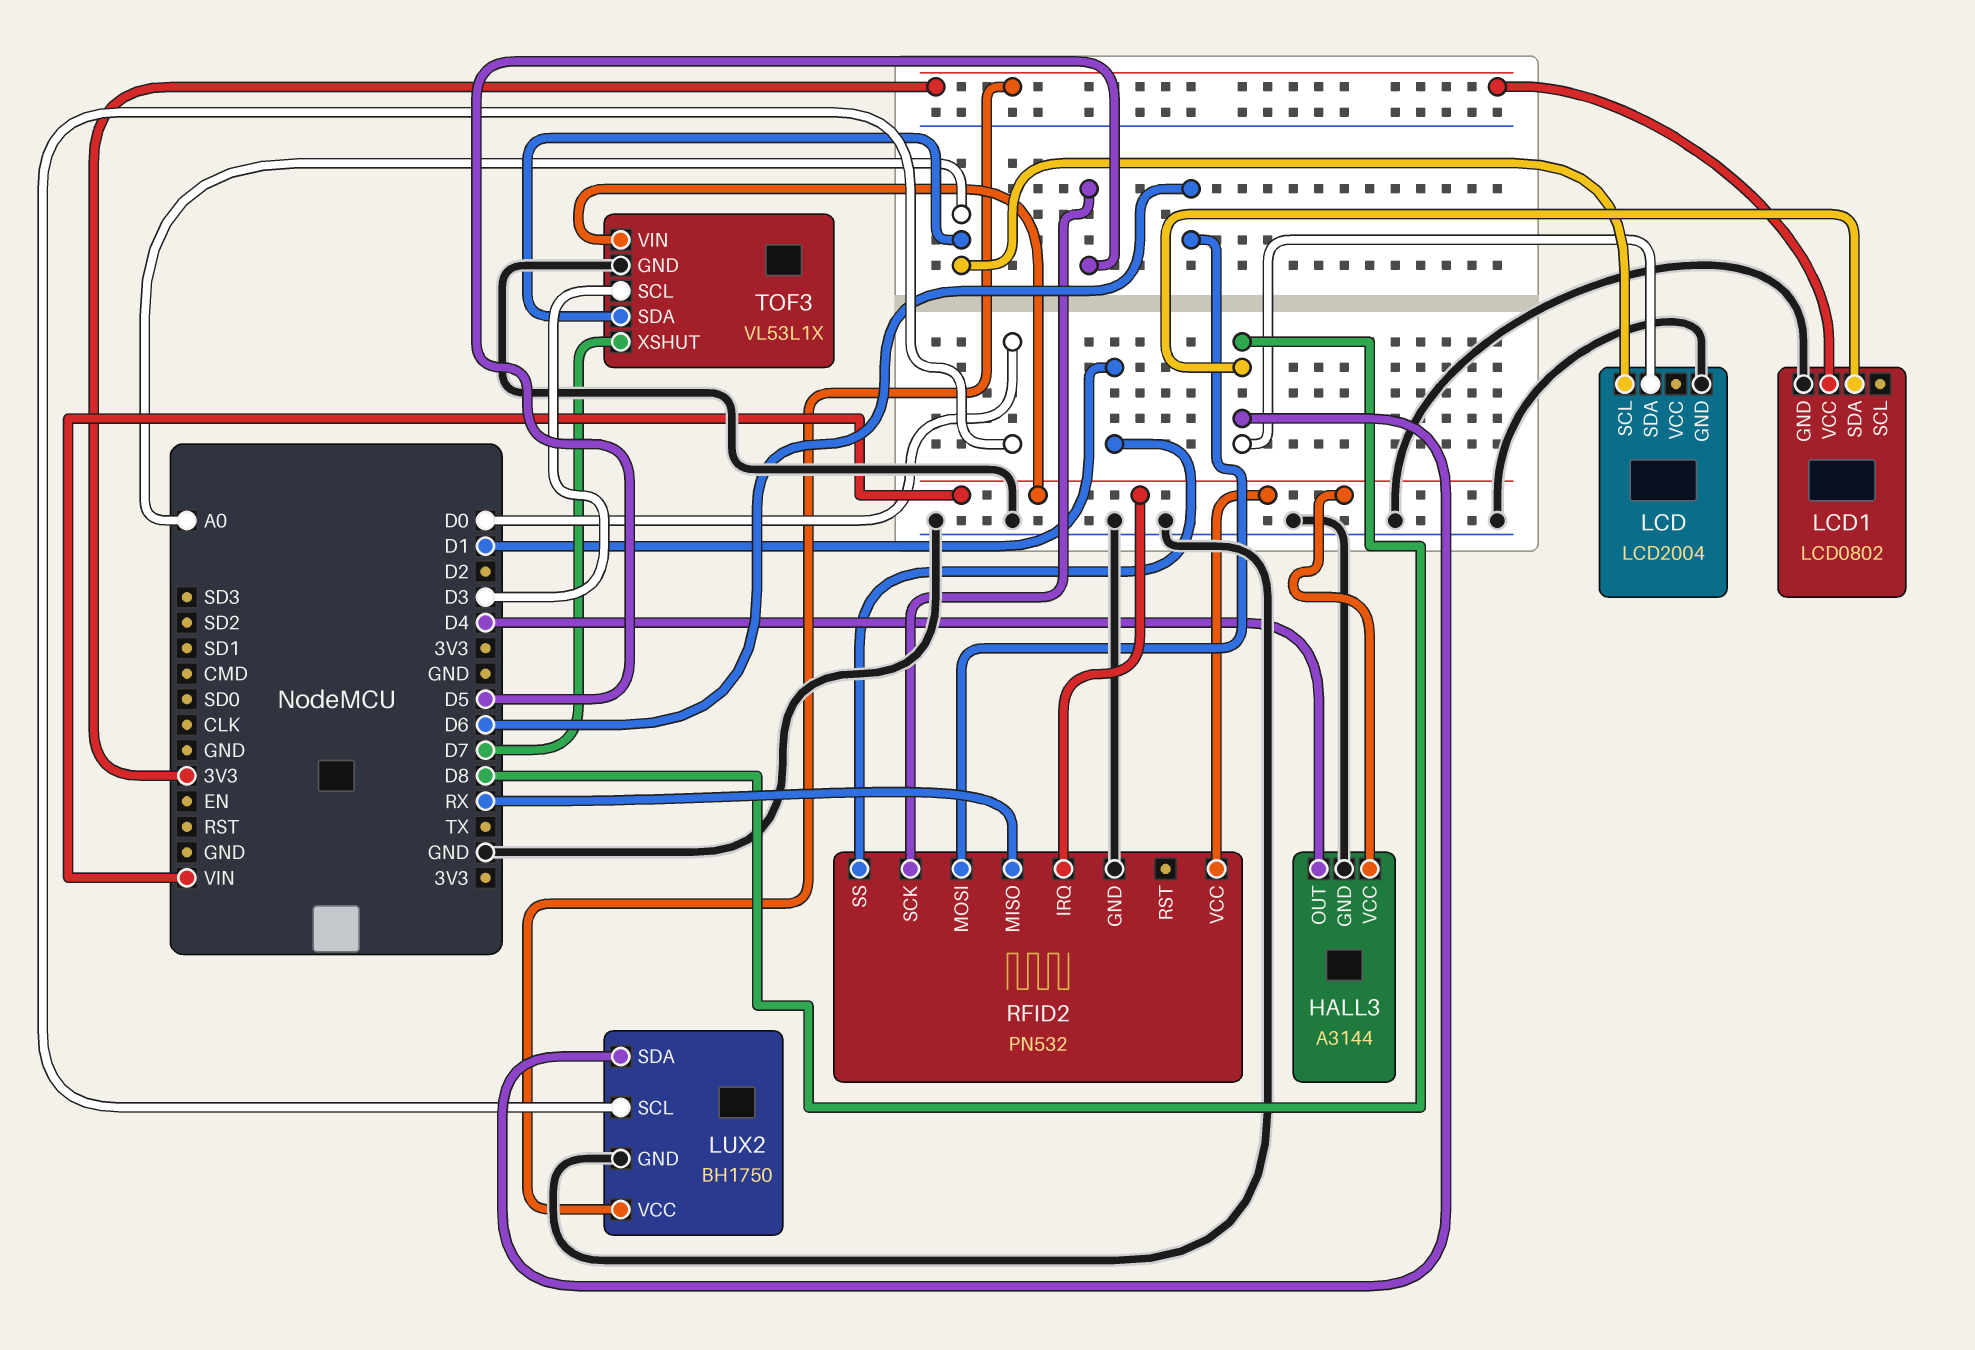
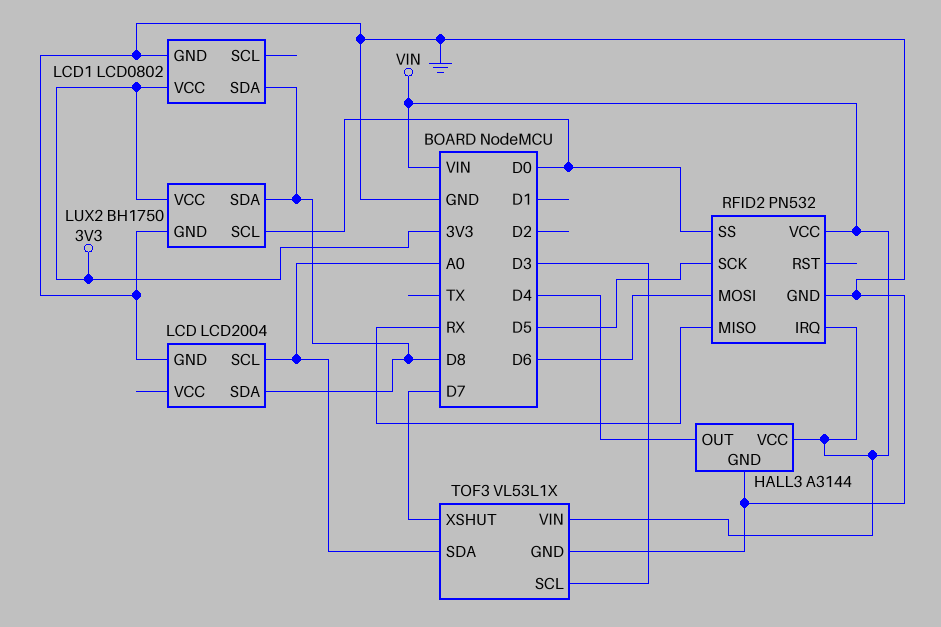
RFID2 pin SS: D1 -> D0

